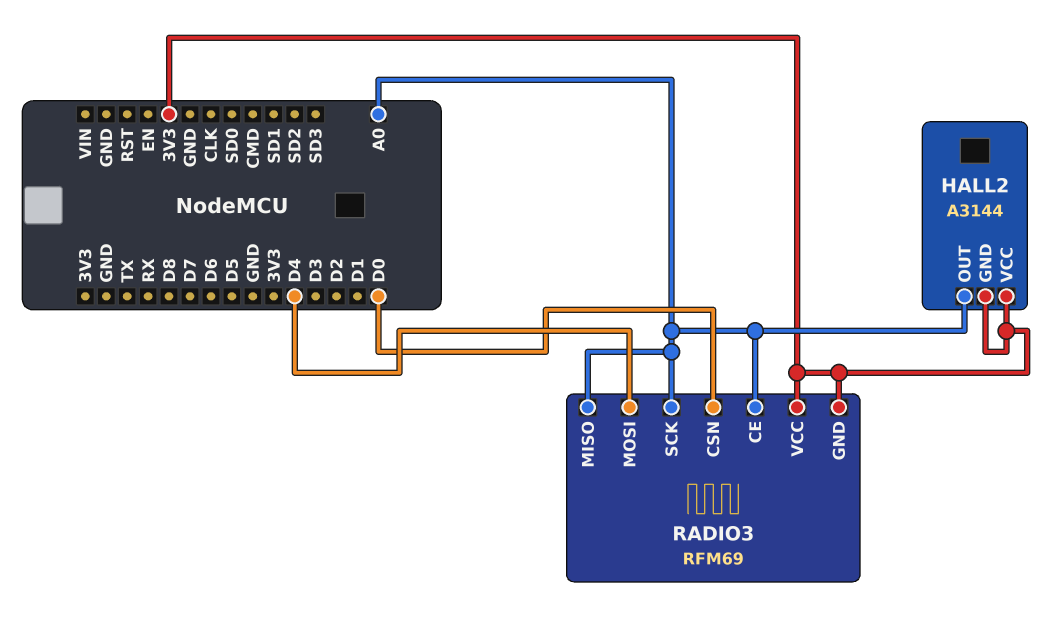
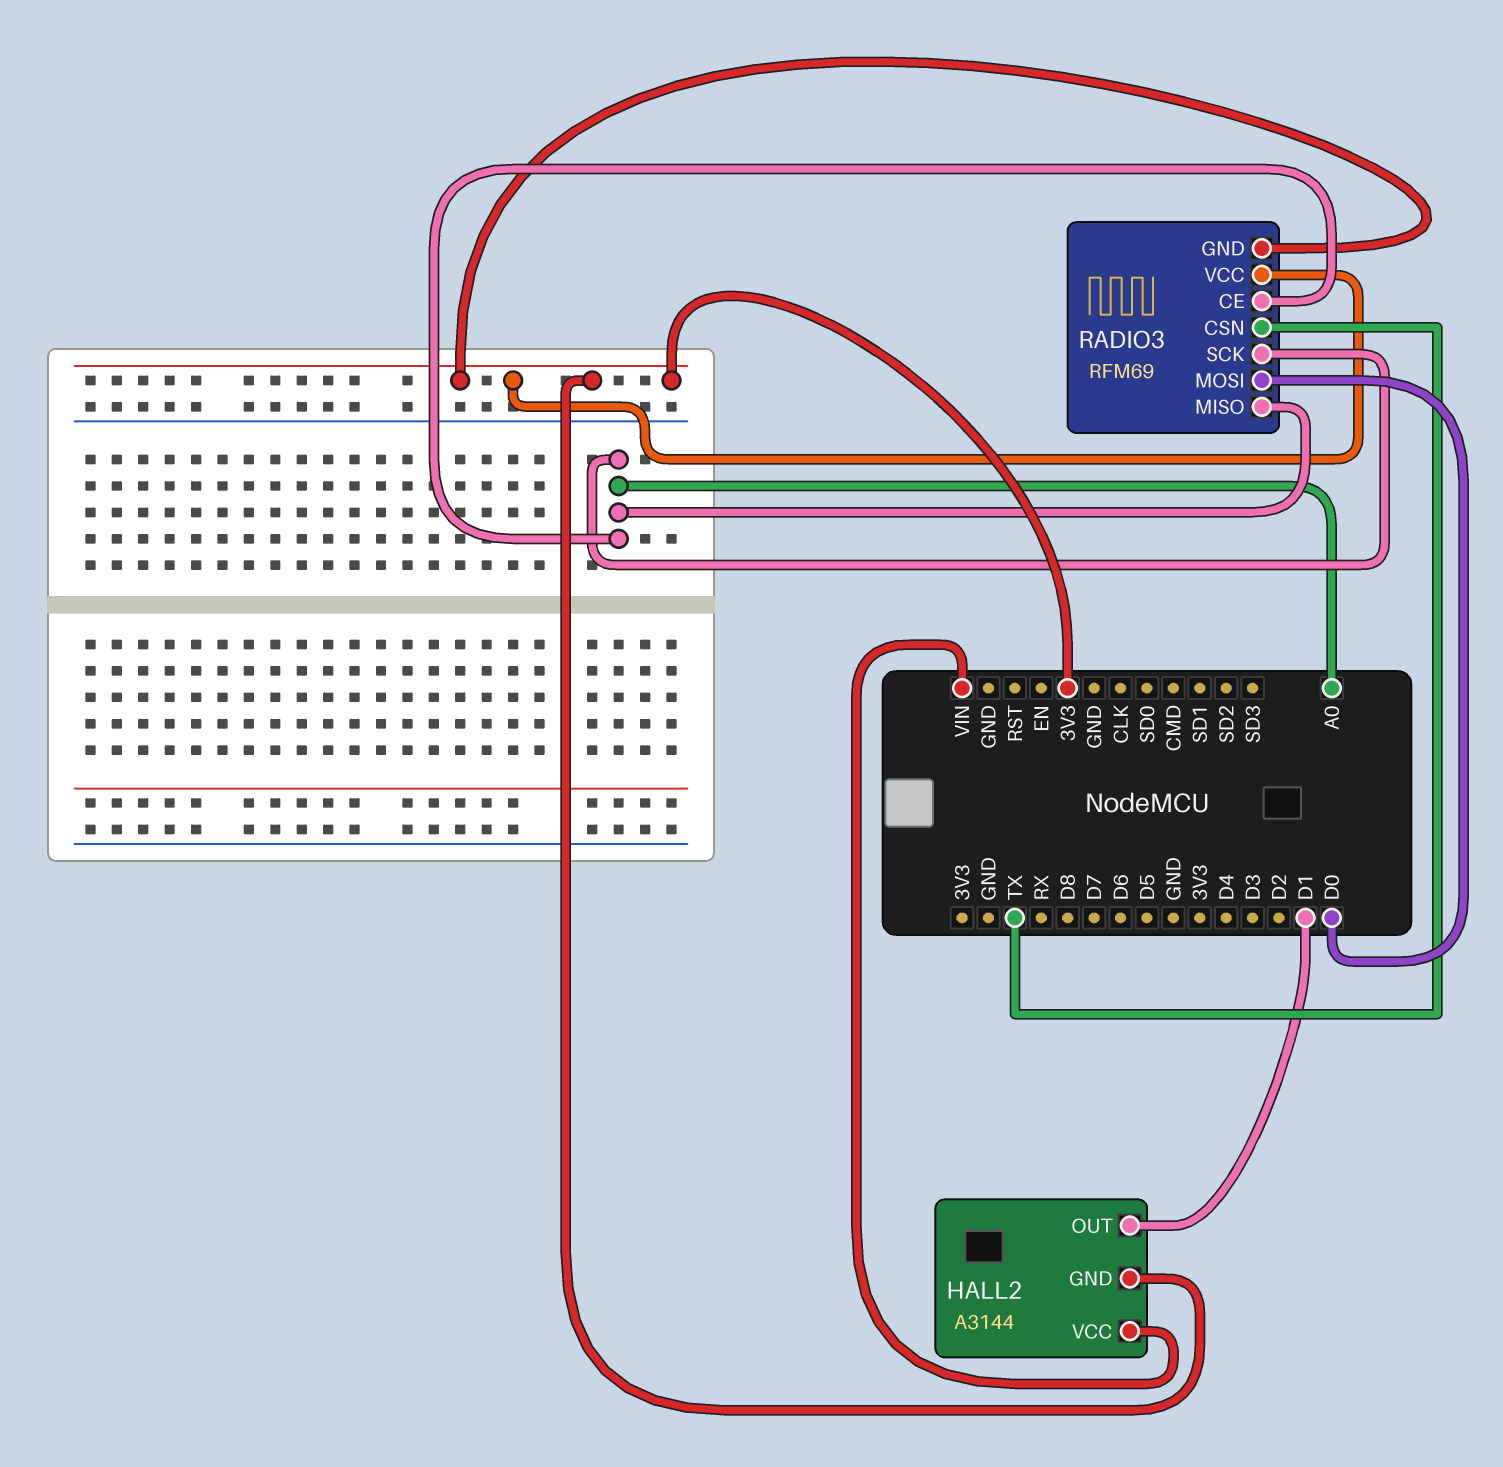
HALL2 pin OUT: A0 -> D1
HALL2 pin VCC: 3V3 -> VIN
RADIO3 pin CSN: D0 -> TX
RADIO3 pin MOSI: D4 -> D0

